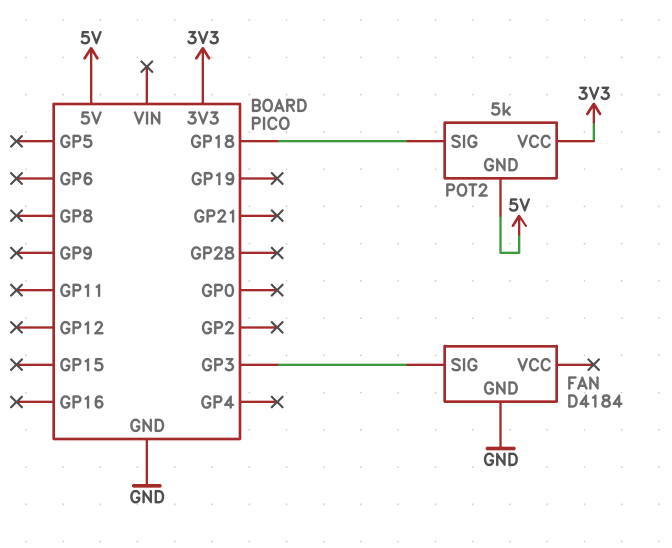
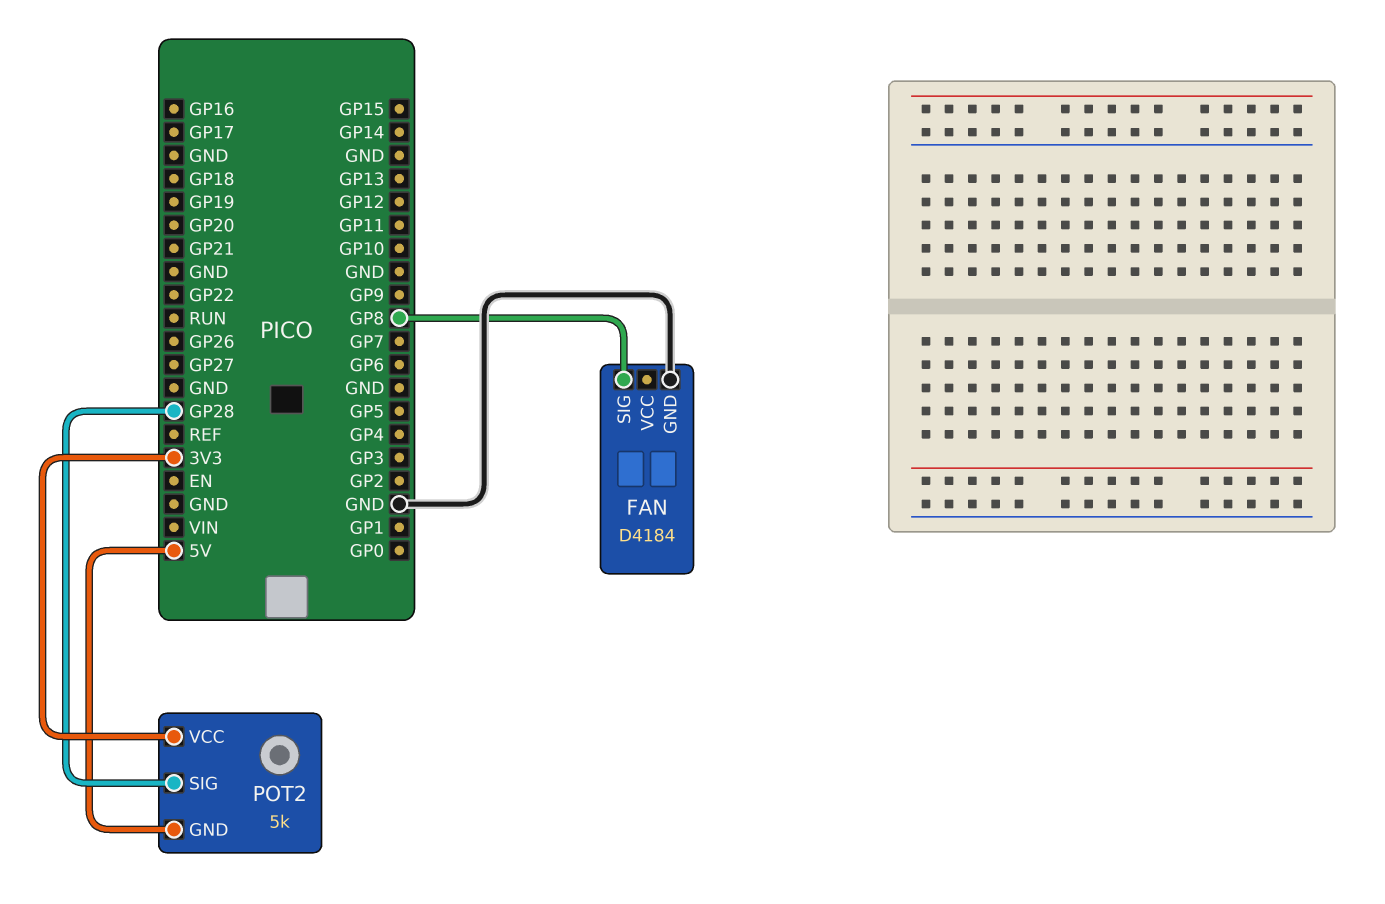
FAN pin SIG: GP3 -> GP8
POT2 pin SIG: GP18 -> GP28

